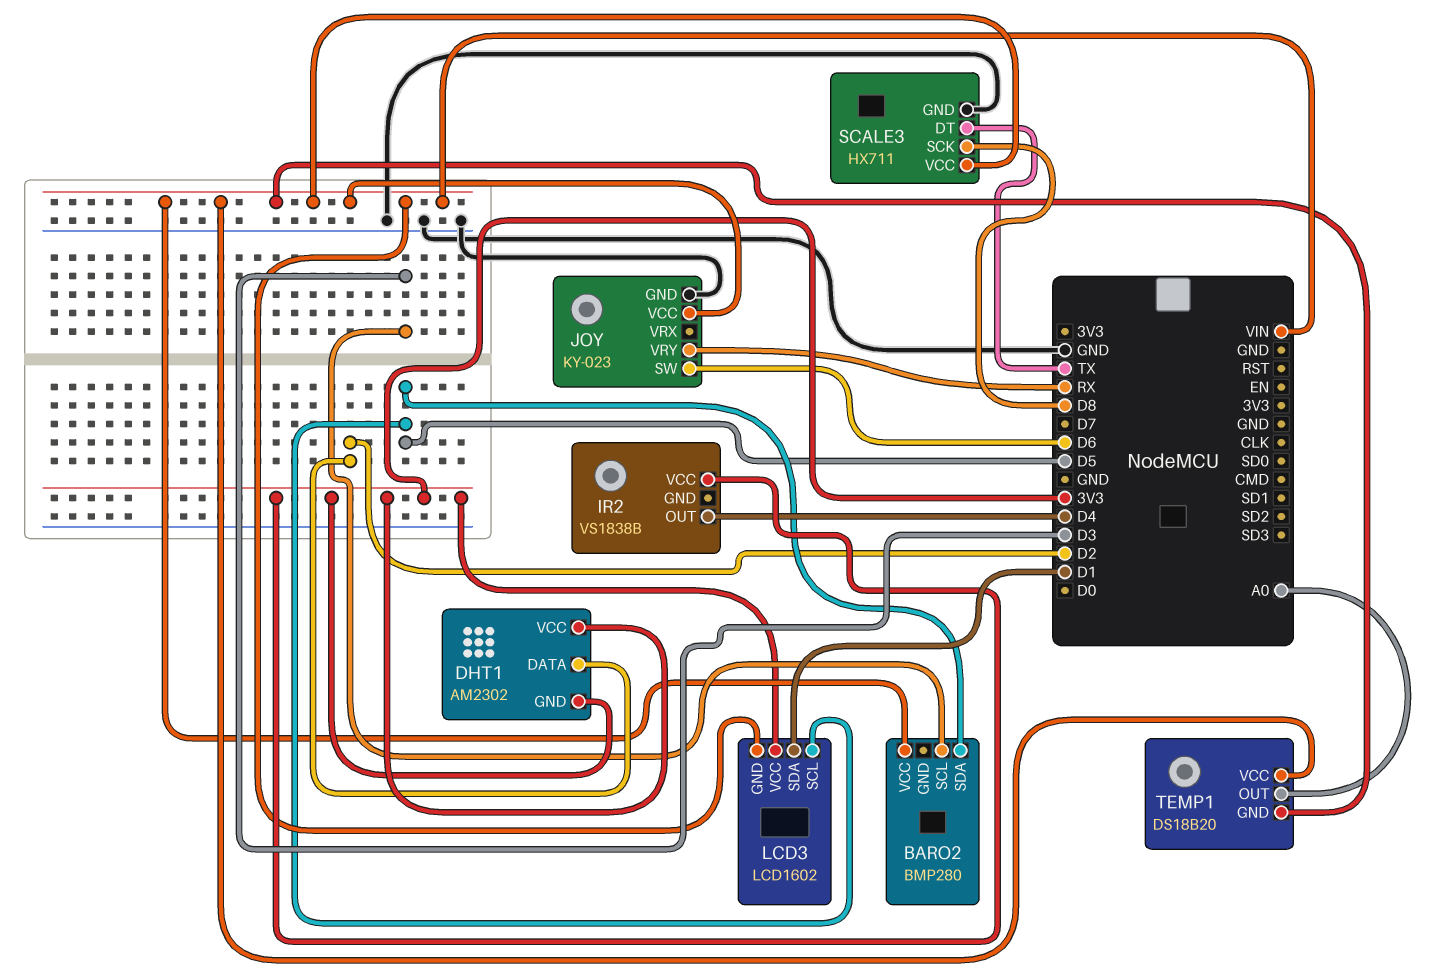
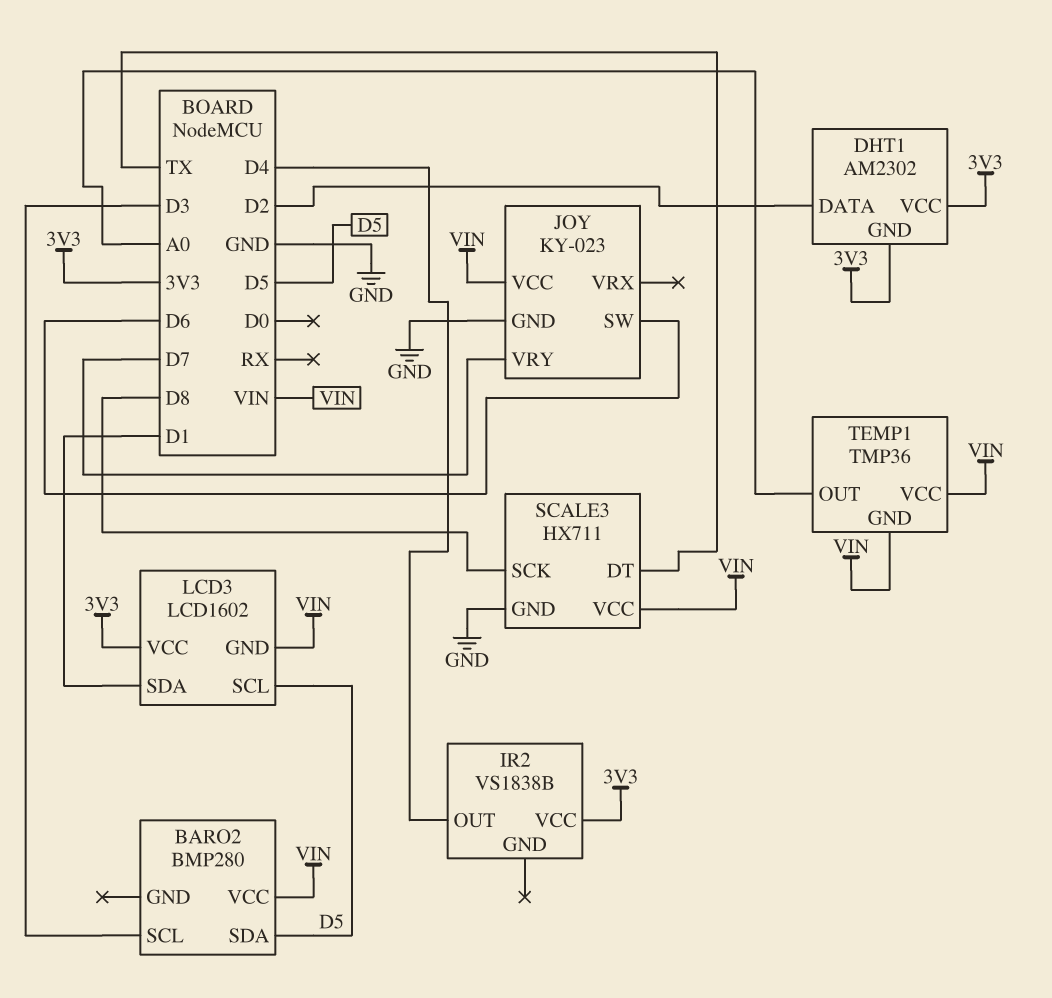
JOY pin VRY: RX -> D7
TEMP1: DS18B20 -> TMP36

